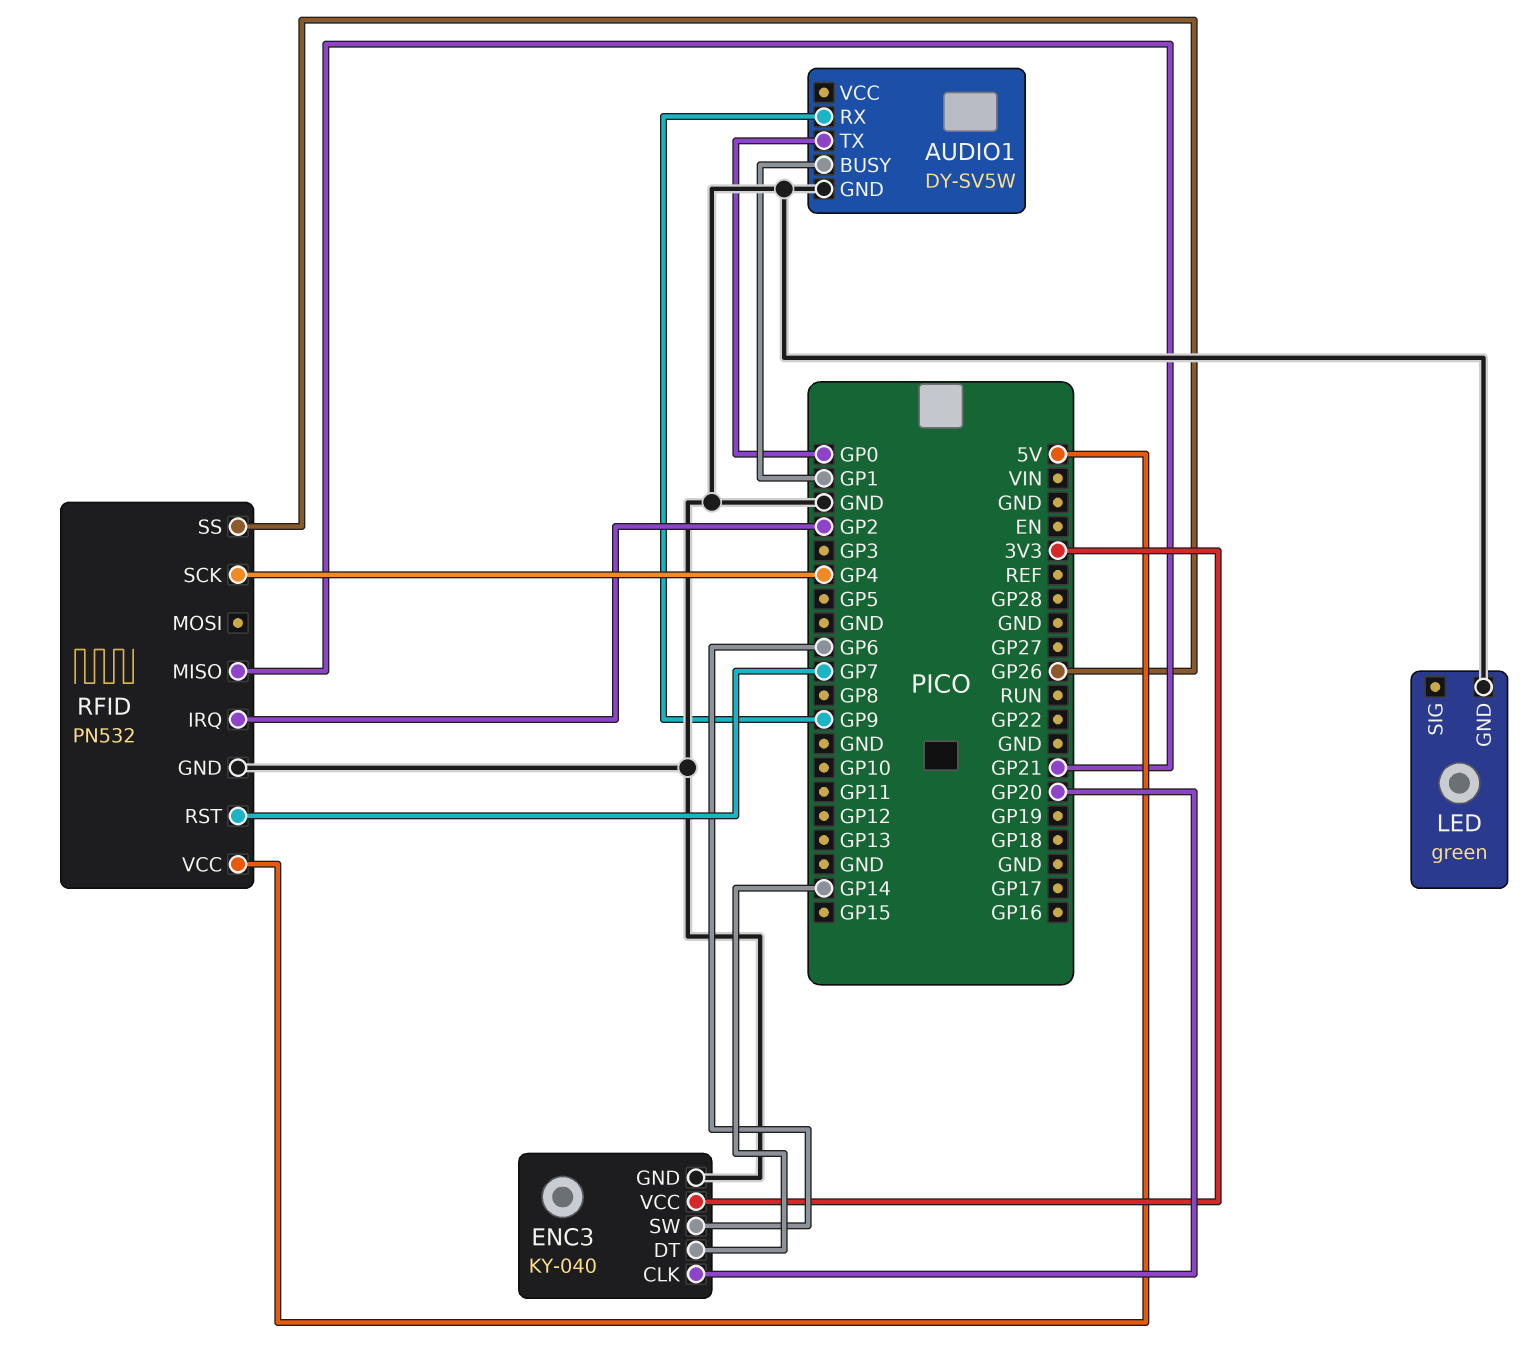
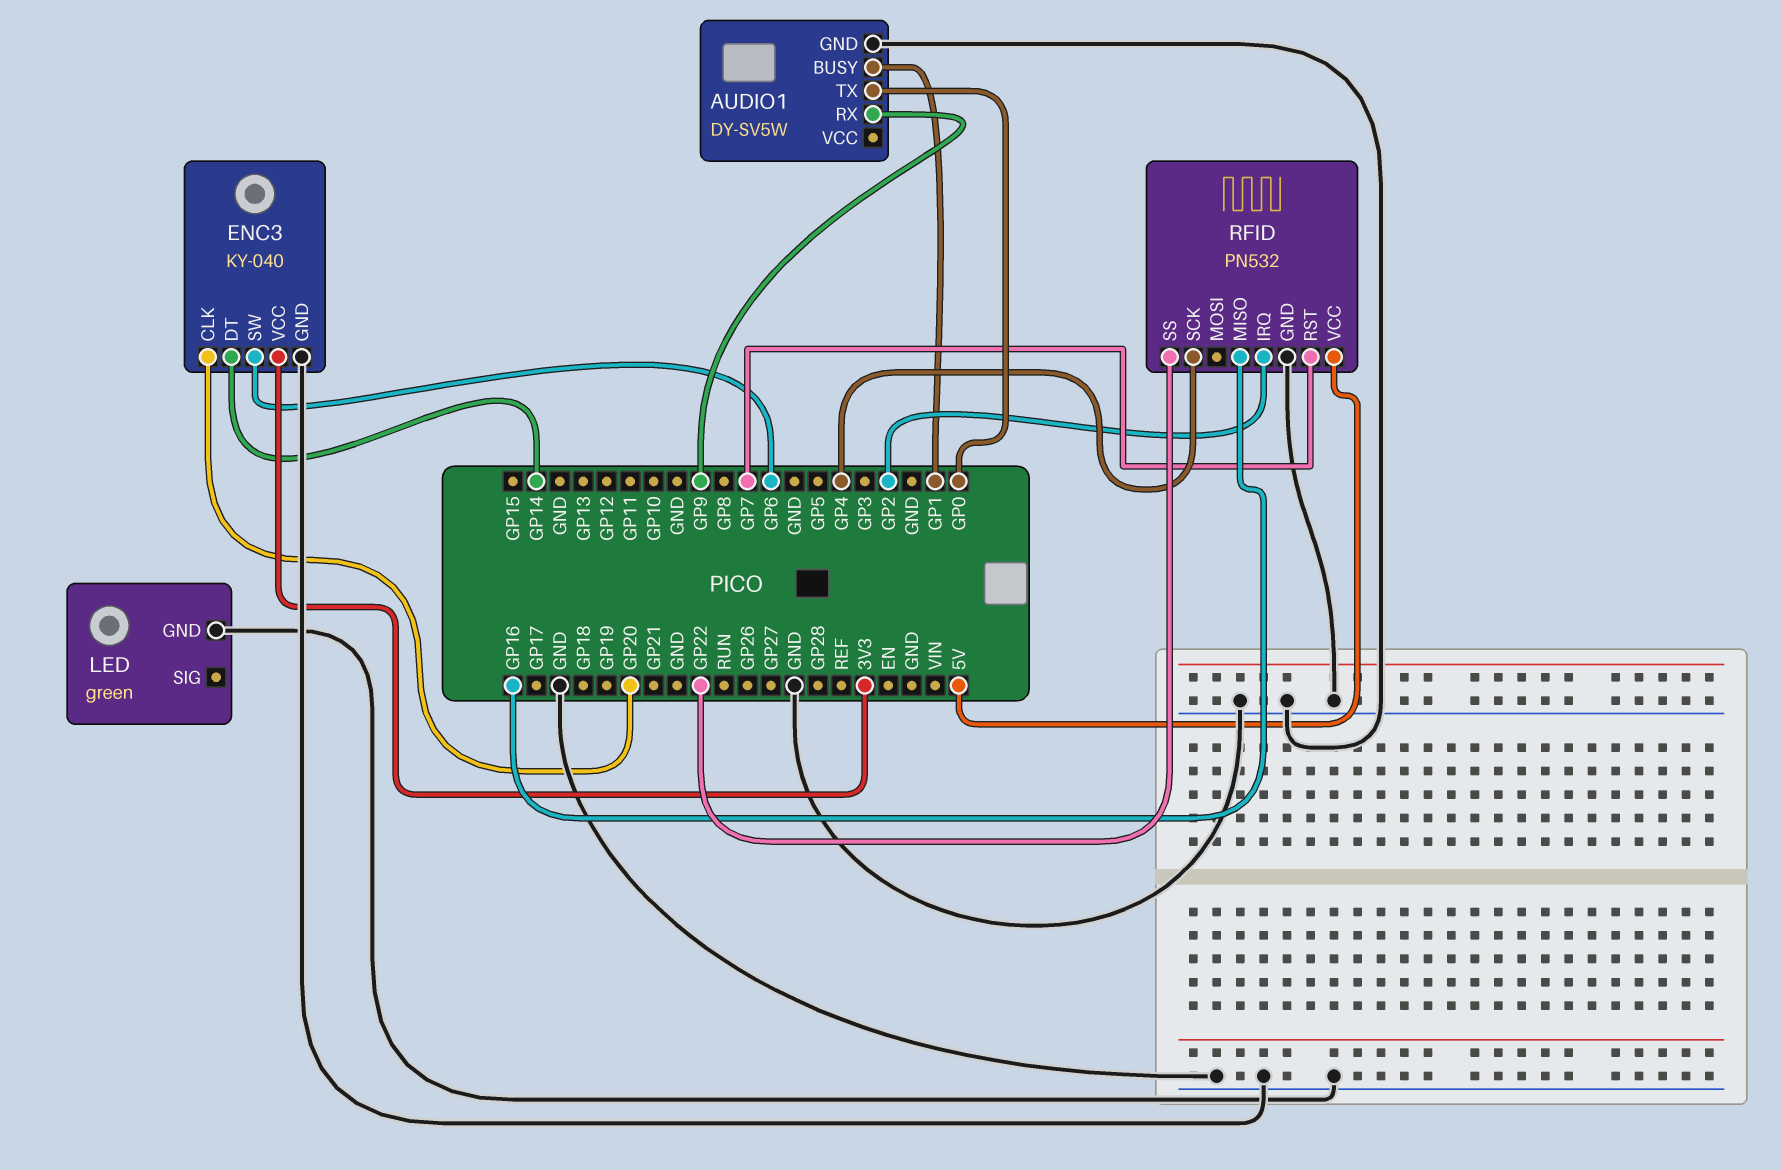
RFID pin MISO: GP21 -> GP16
RFID pin SS: GP26 -> GP22

